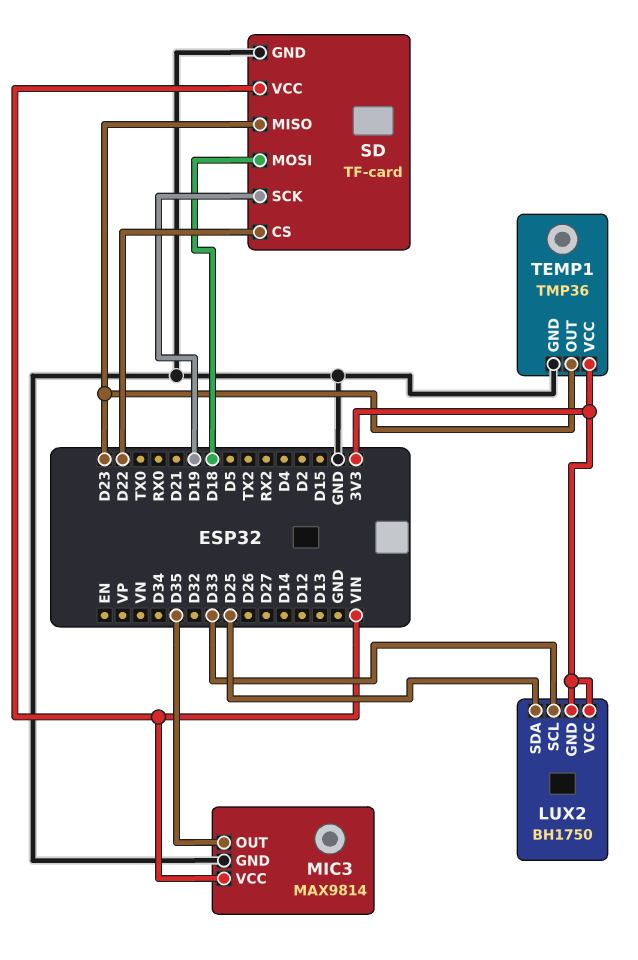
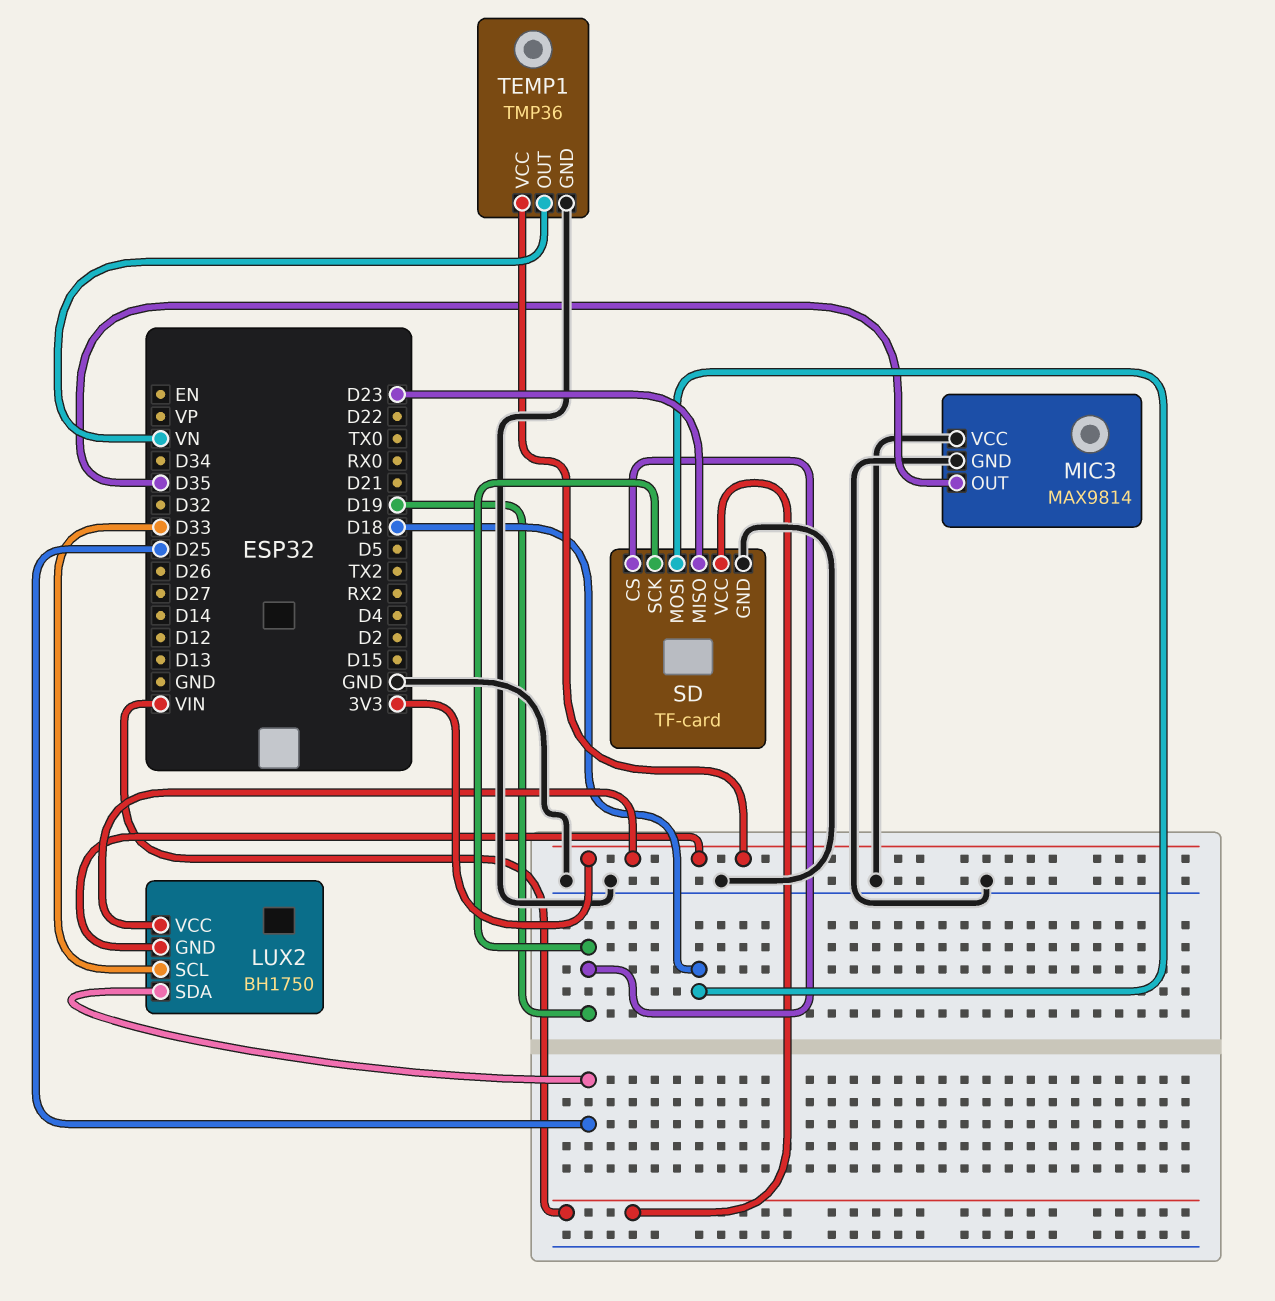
MIC3 pin VCC: VIN -> GND
SD pin CS: D22 -> D19
TEMP1 pin OUT: D23 -> VN

